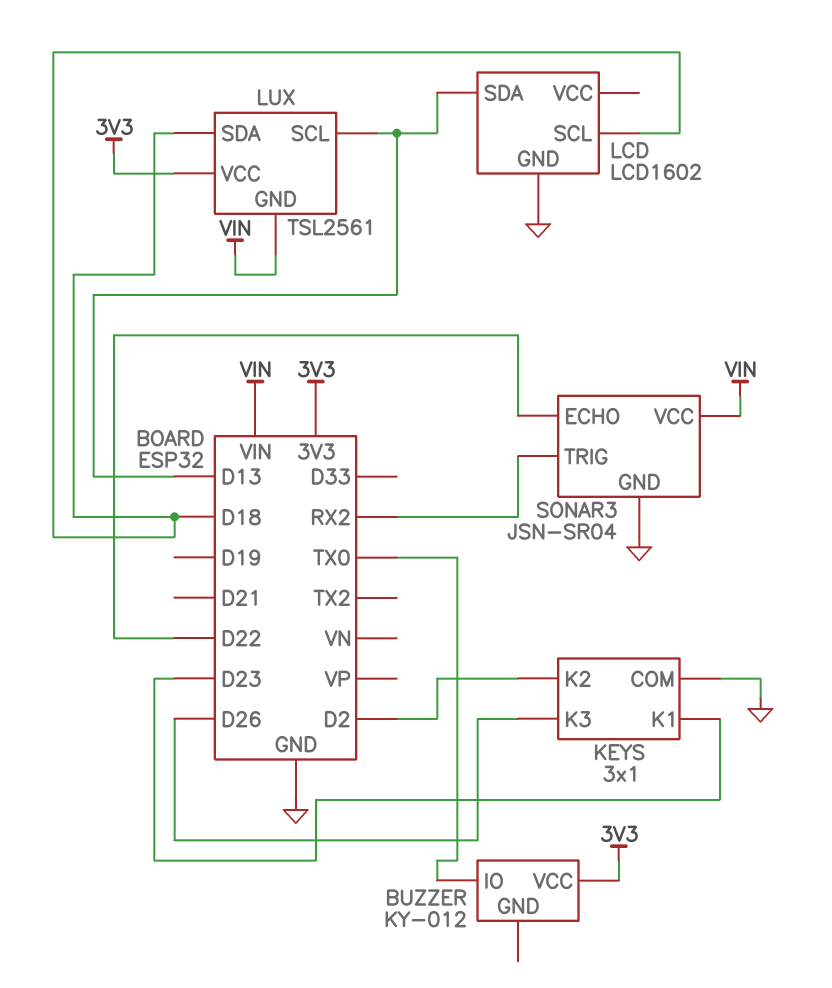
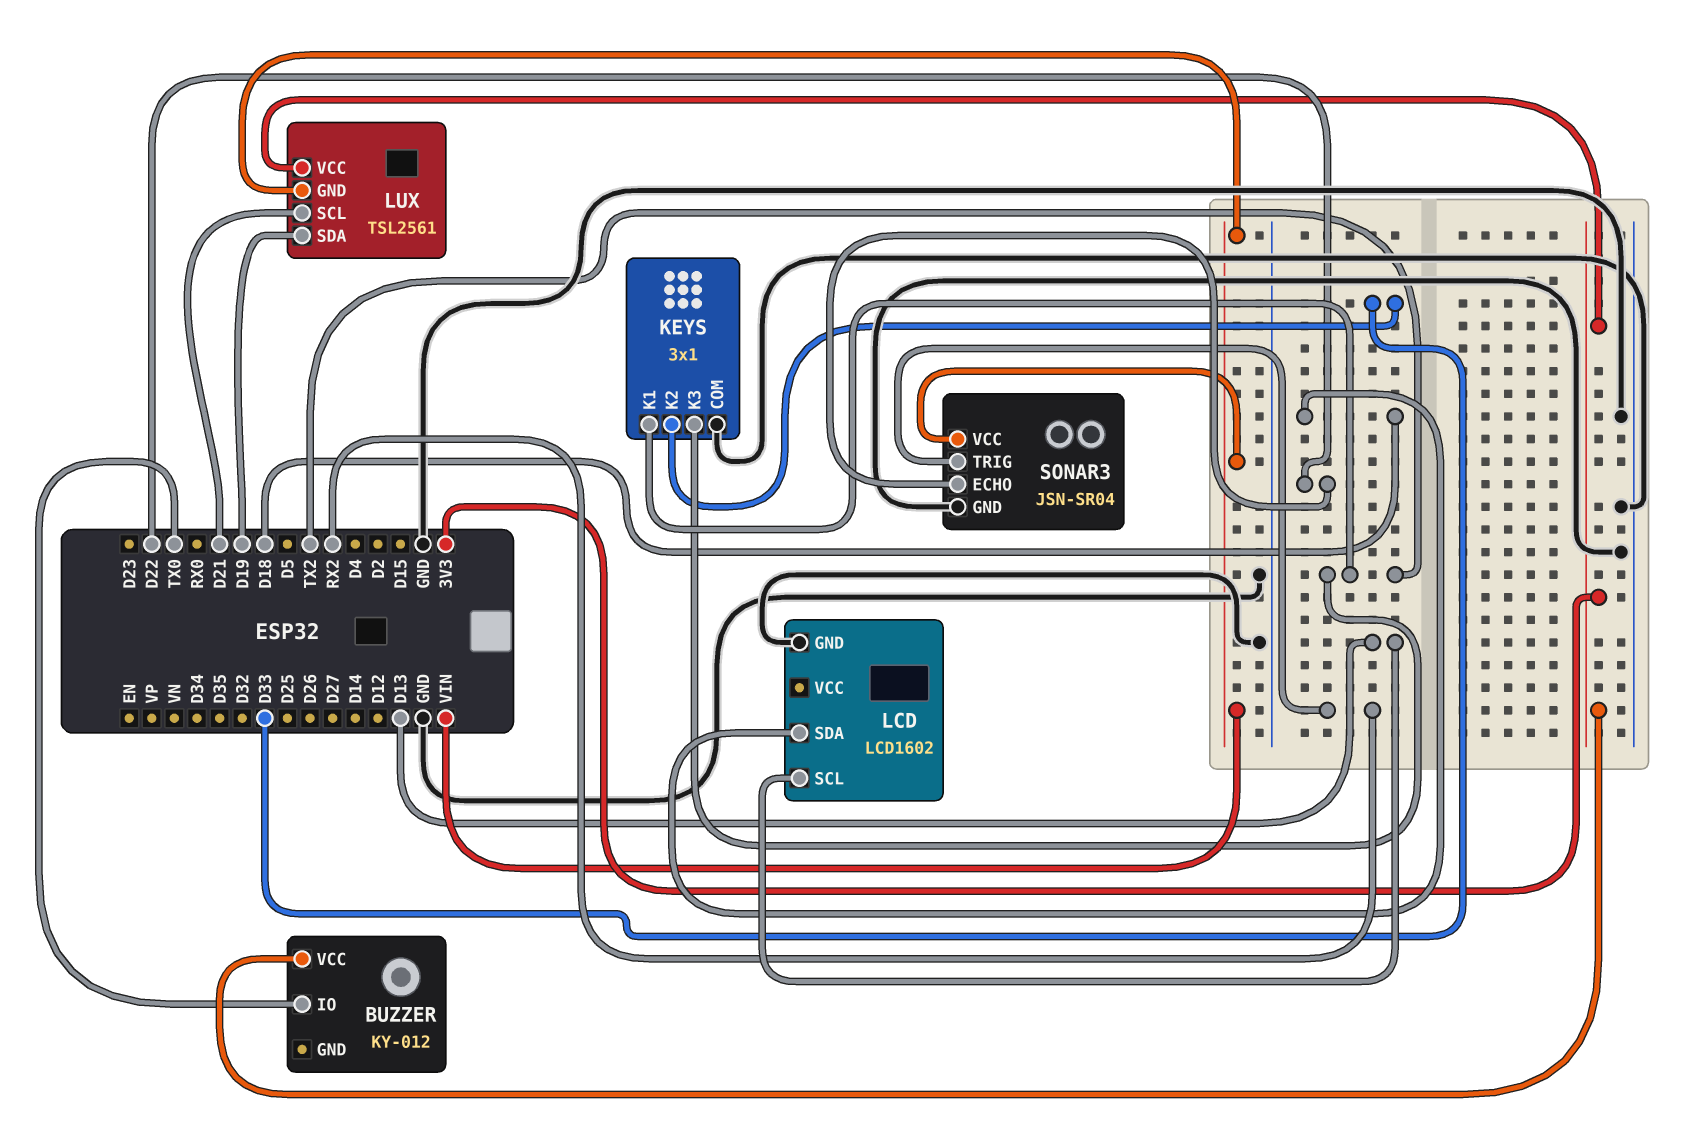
KEYS pin K1: D23 -> TX2
KEYS pin K2: D2 -> D33
KEYS pin K3: D26 -> TX2
LCD pin SCL: D18 -> D13
LCD pin SDA: D13 -> D18
LUX pin SCL: D13 -> D21
LUX pin SDA: D18 -> D19

